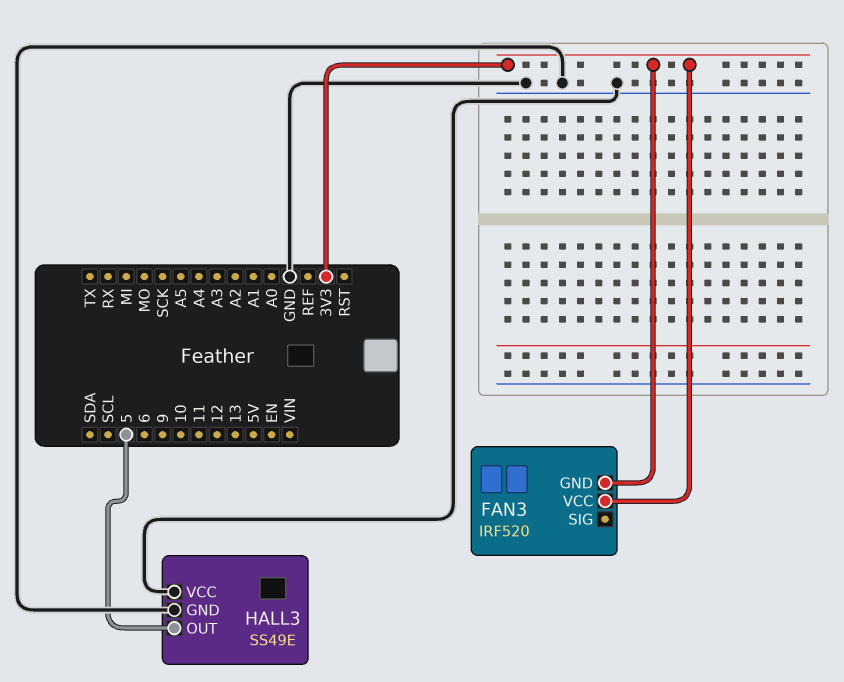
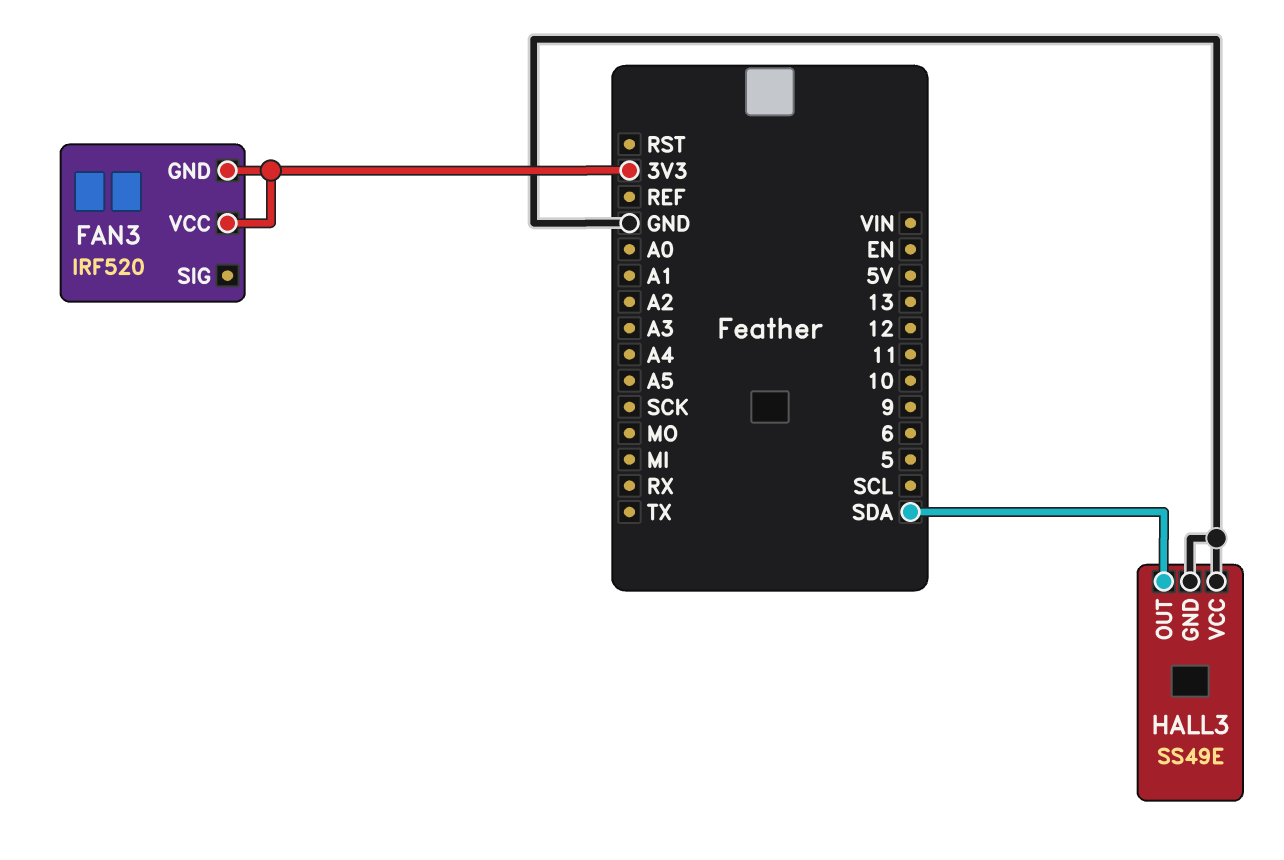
HALL3 pin OUT: 5 -> SDA

